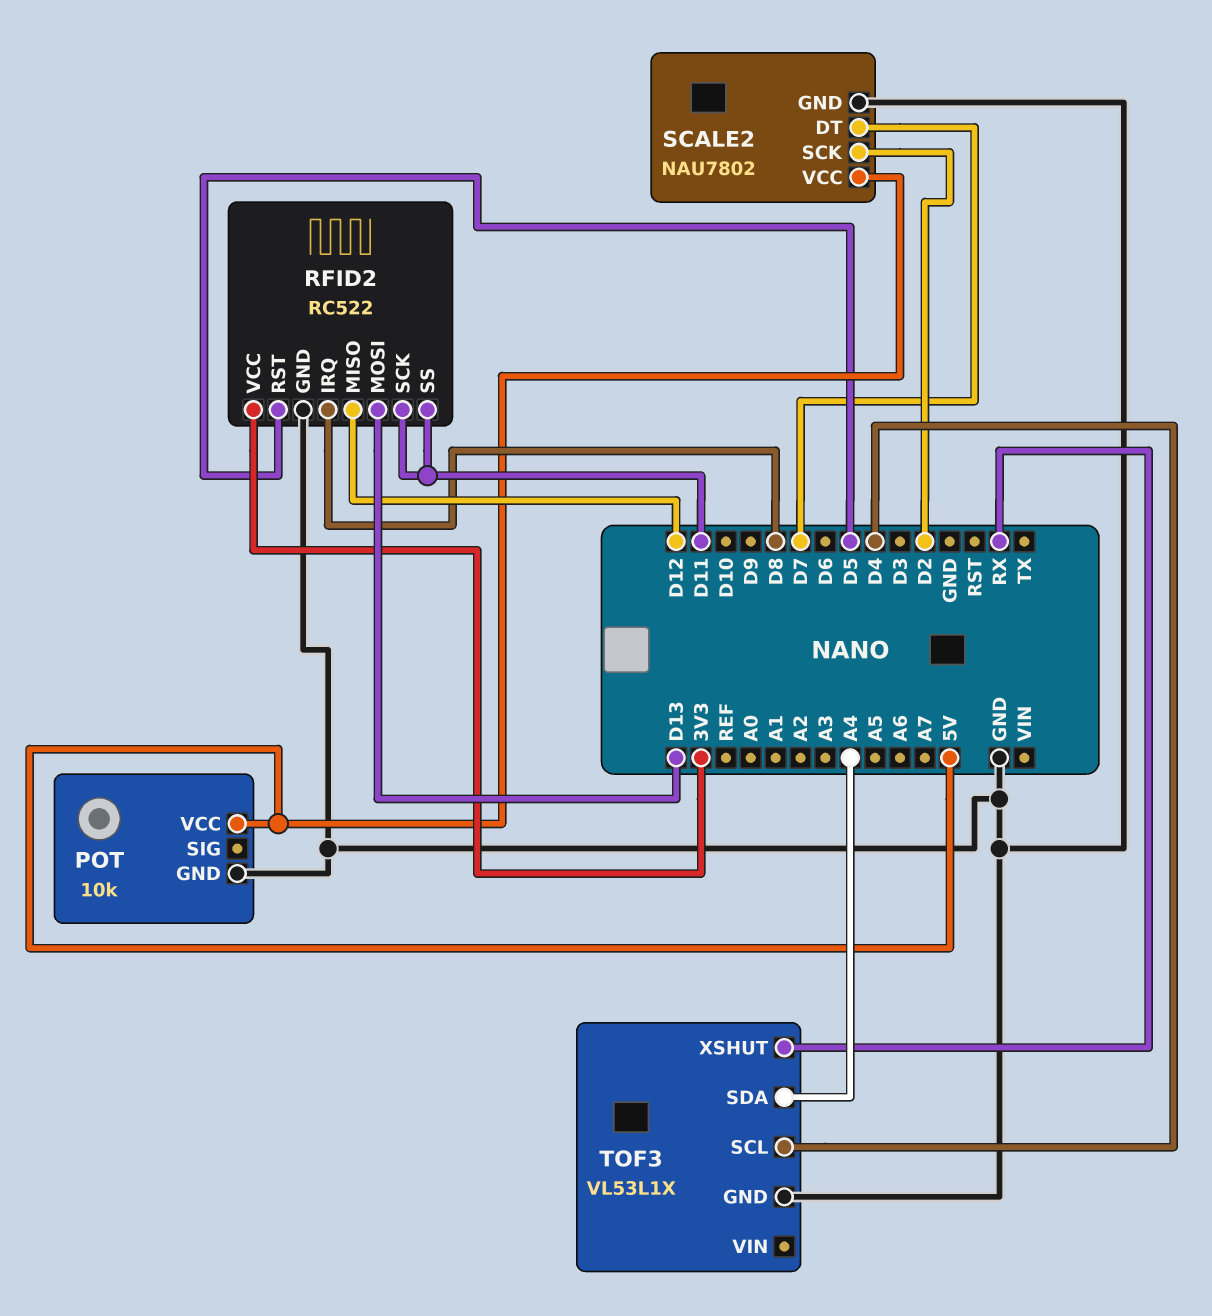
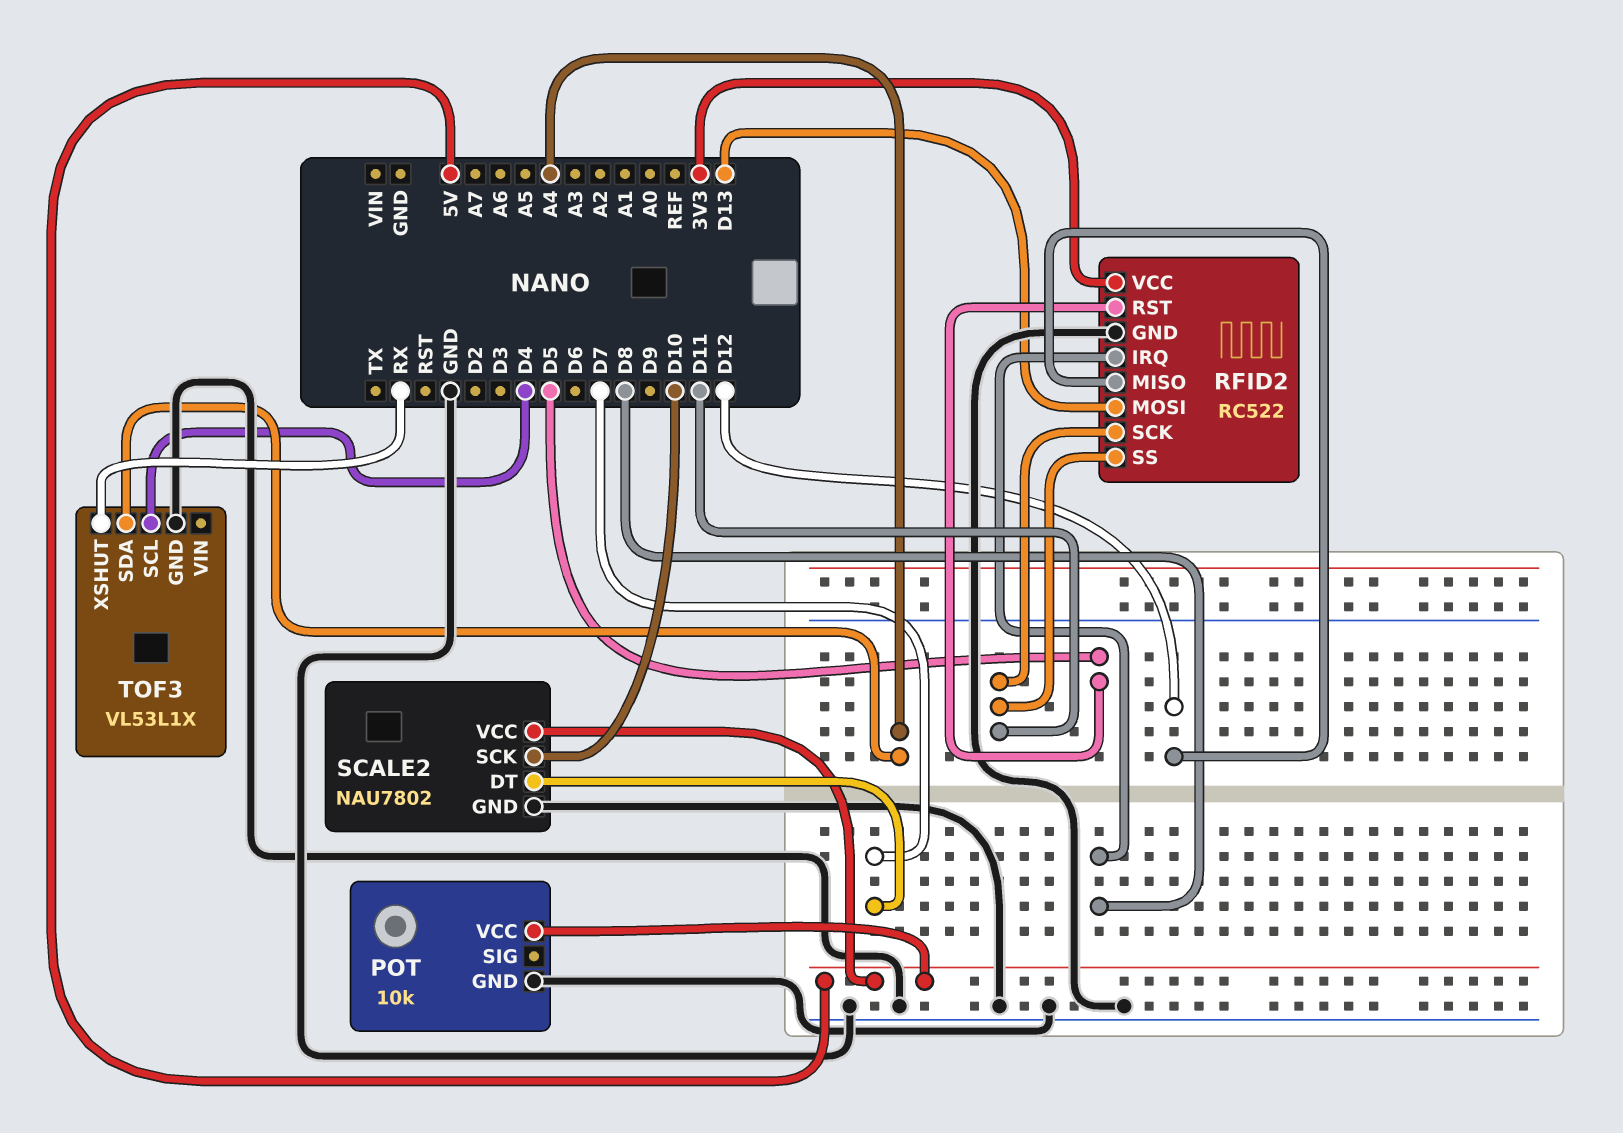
SCALE2 pin SCK: D2 -> D10

